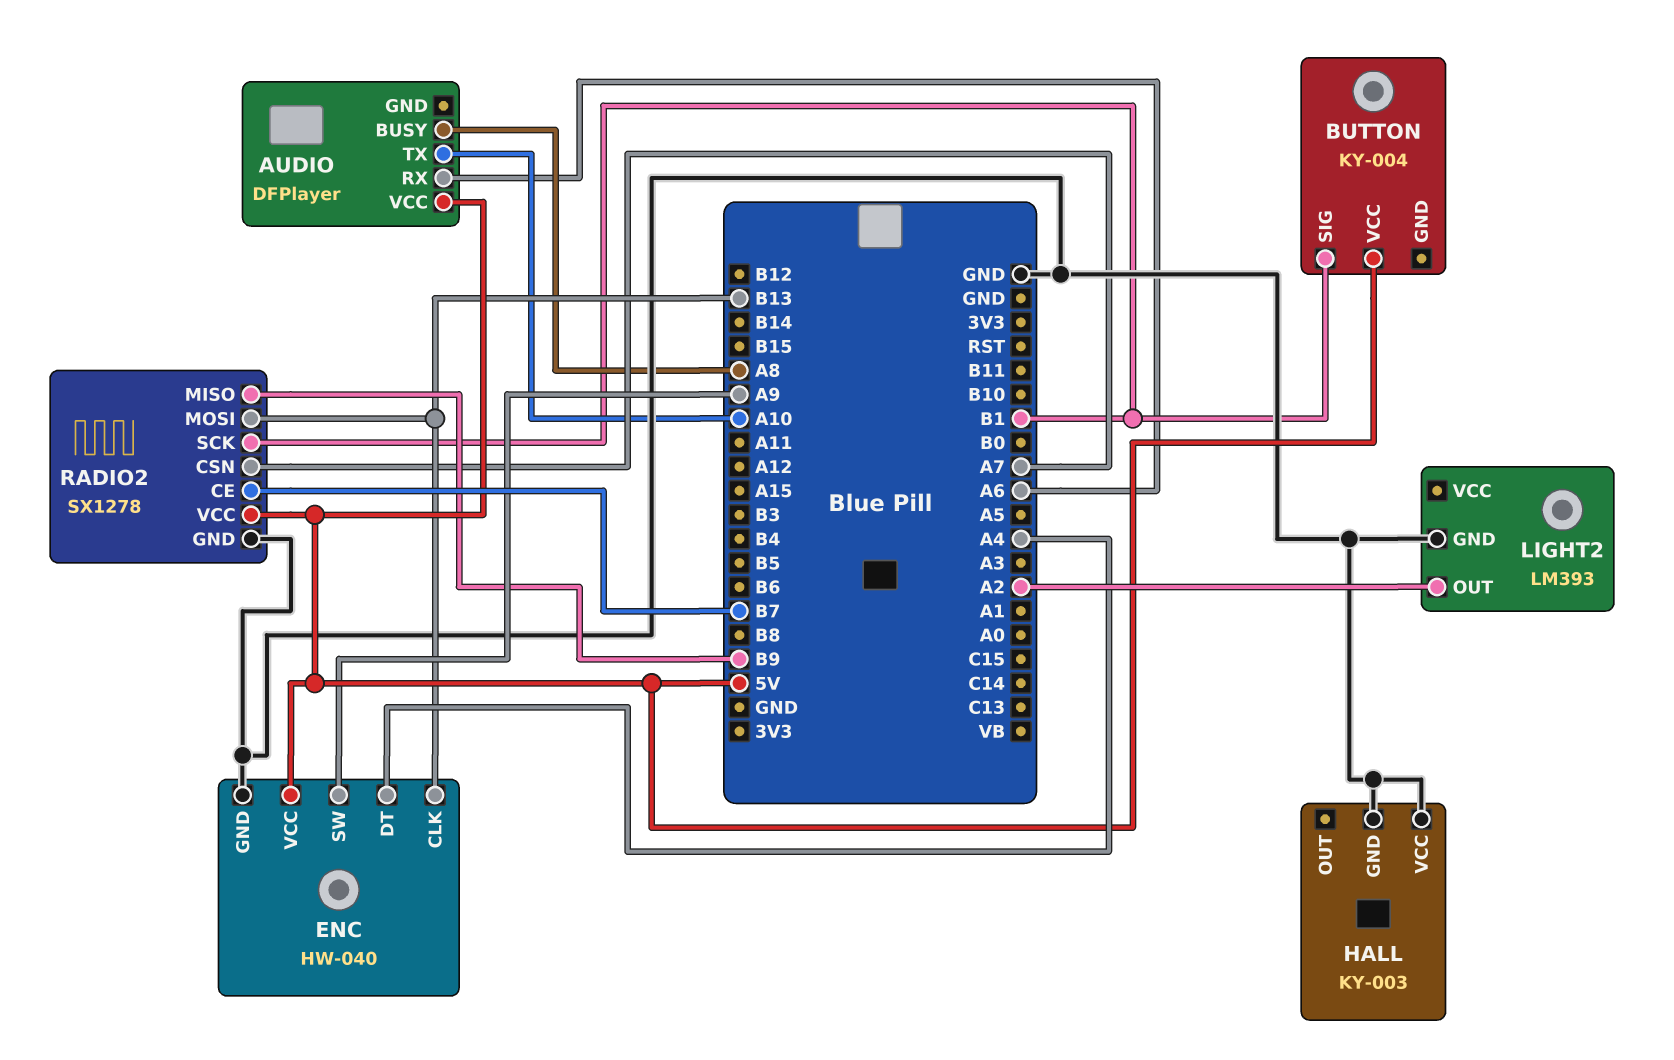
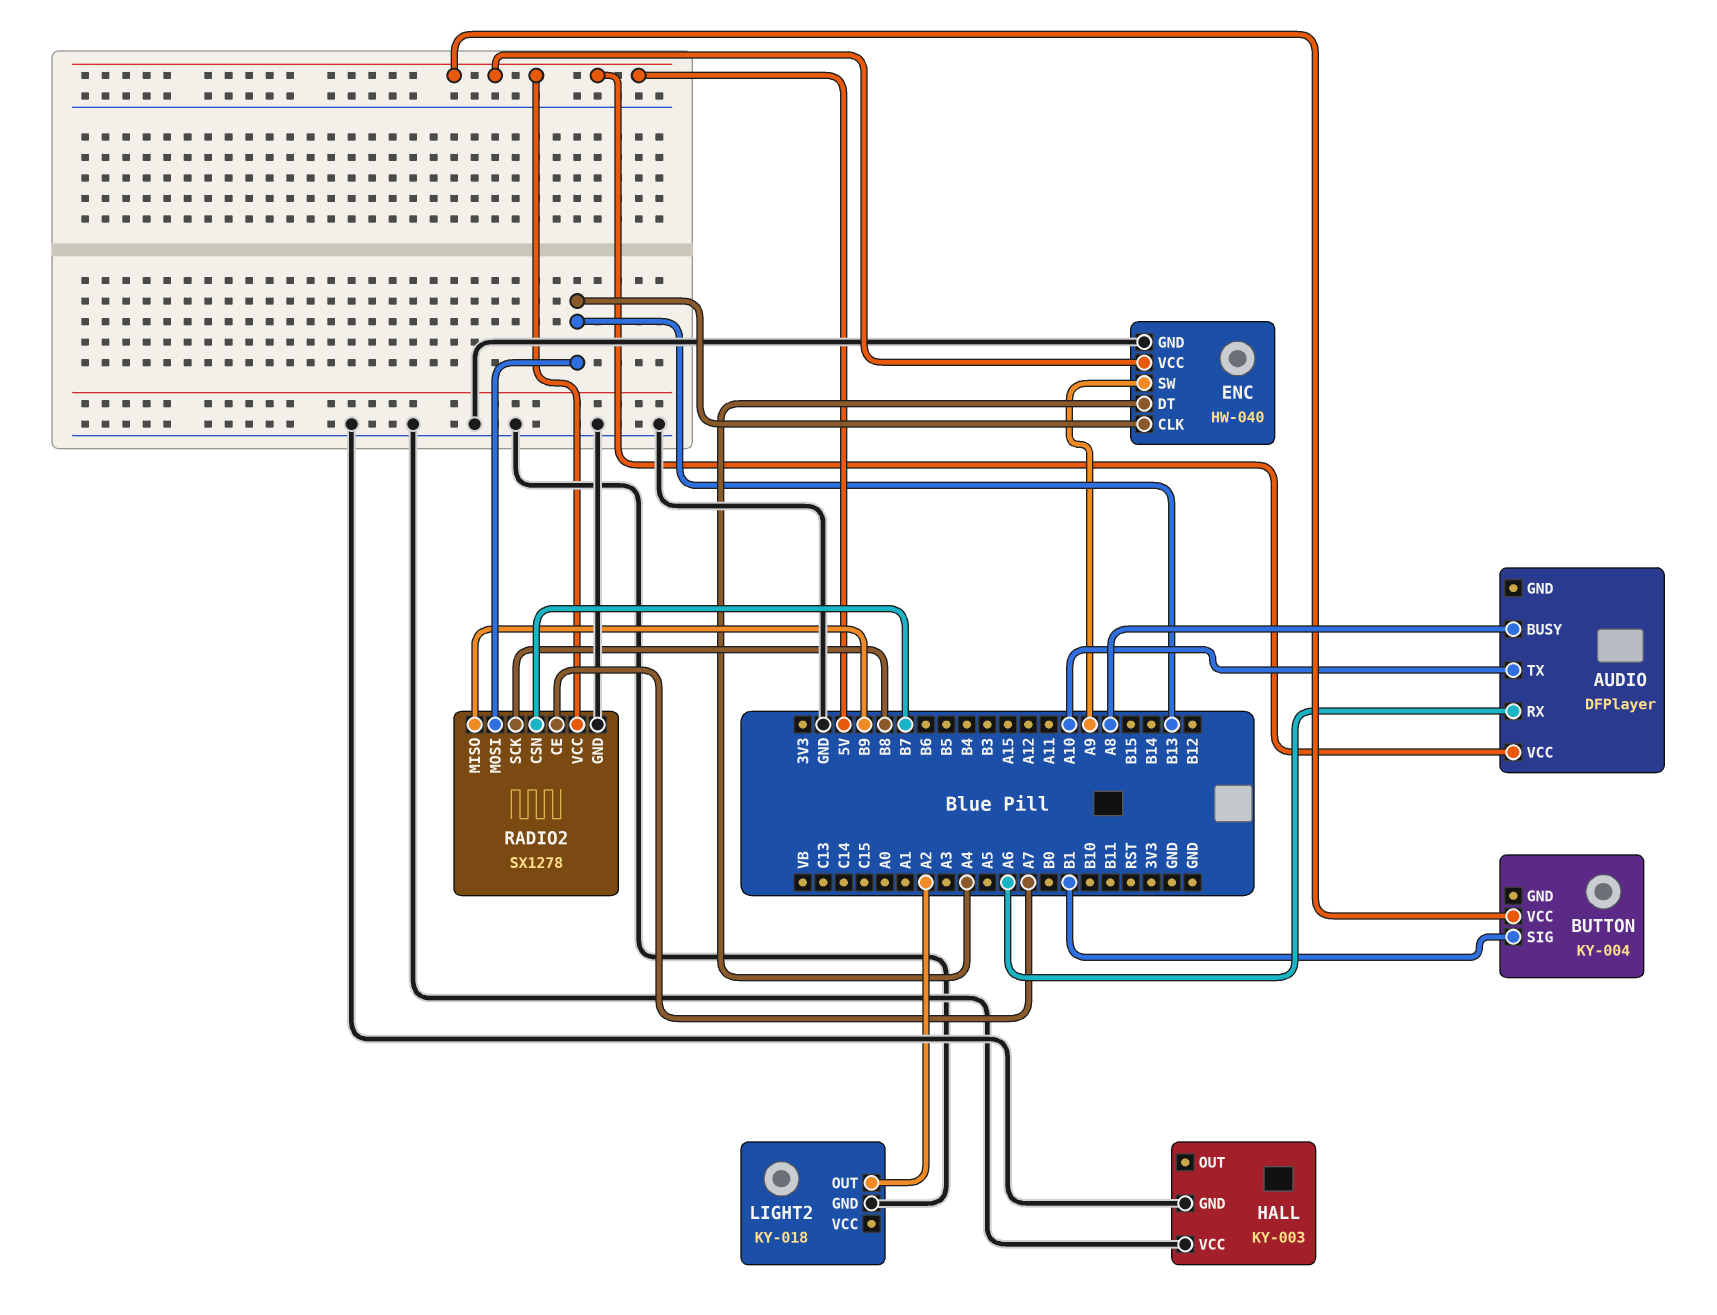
LIGHT2: LM393 -> KY-018
RADIO2 pin CE: B7 -> A7
RADIO2 pin CSN: A7 -> B7
RADIO2 pin SCK: B1 -> B8

